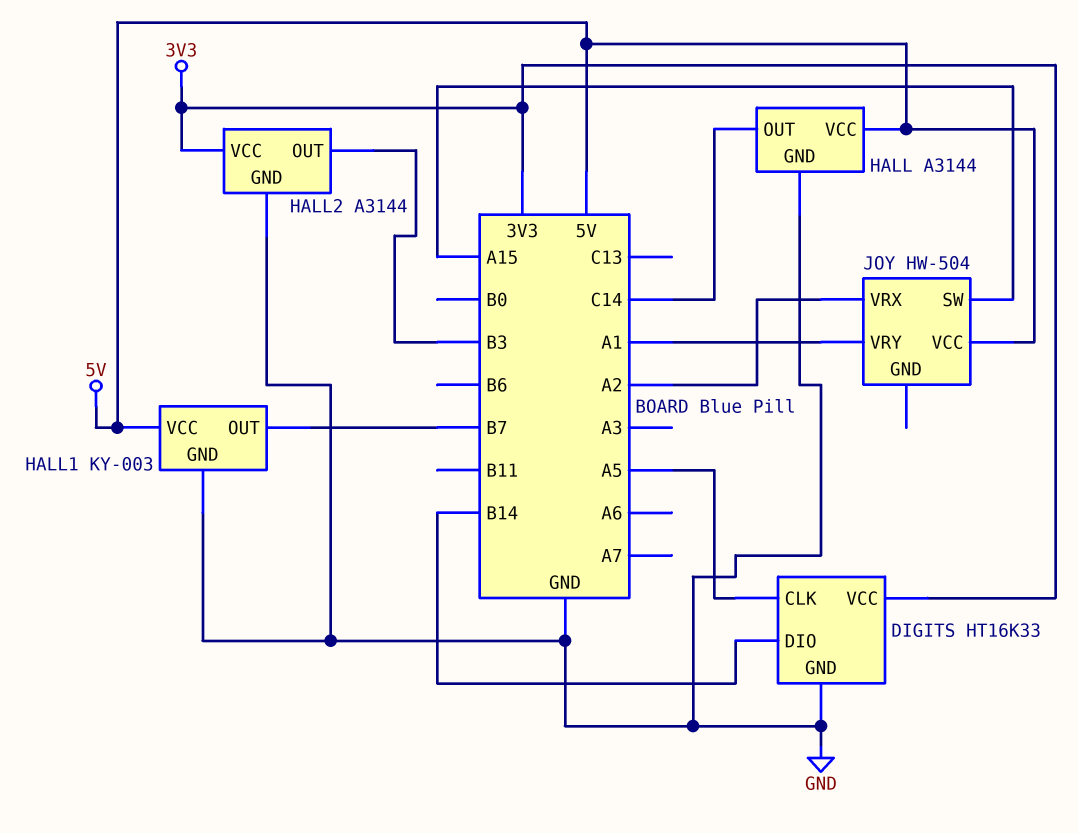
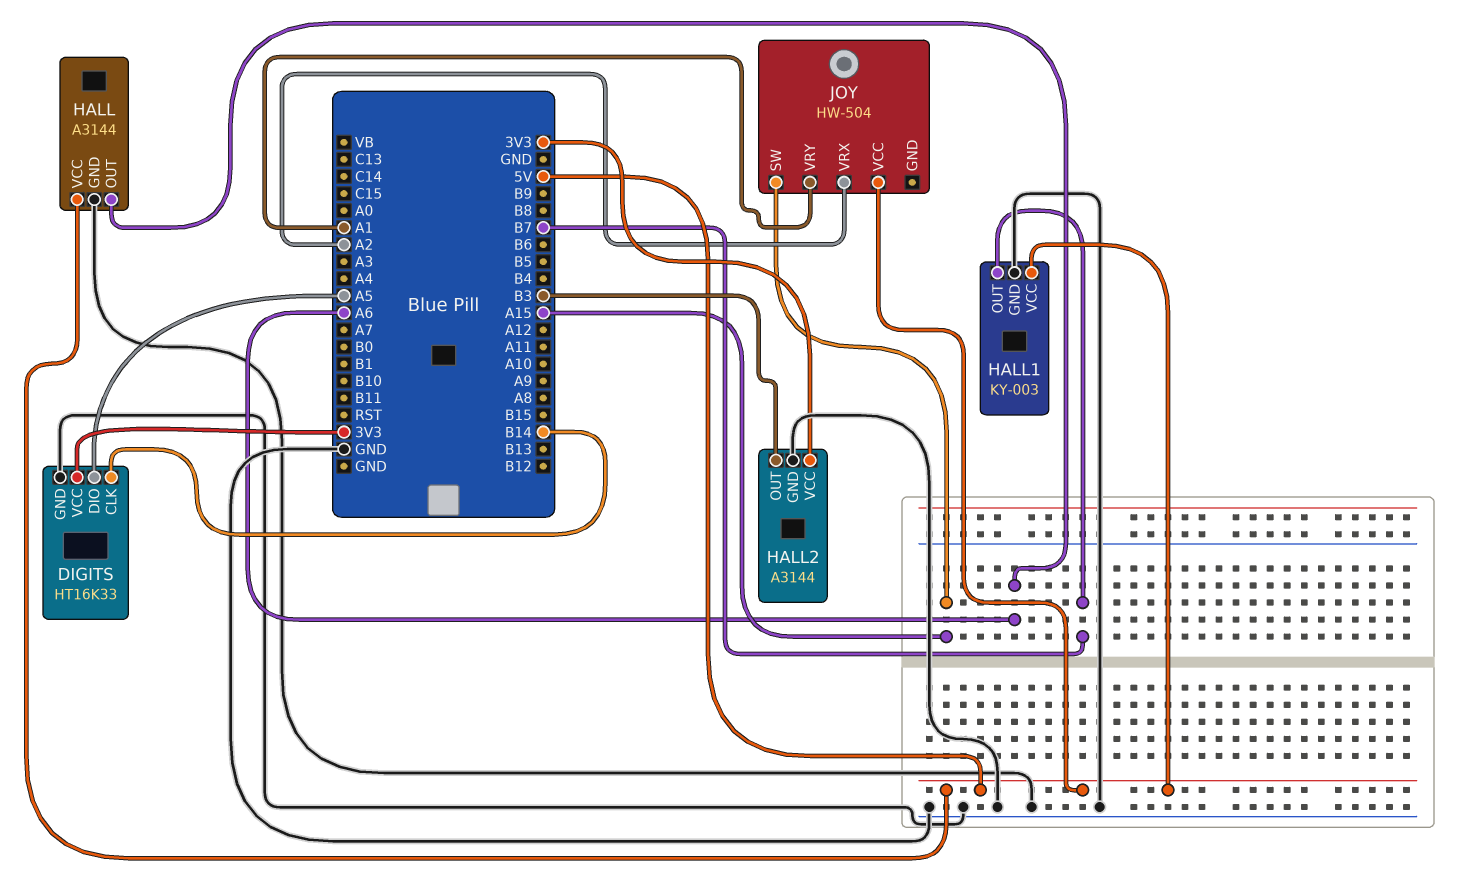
DIGITS pin CLK: A5 -> B14
DIGITS pin DIO: B14 -> A5
HALL pin OUT: C14 -> A6

